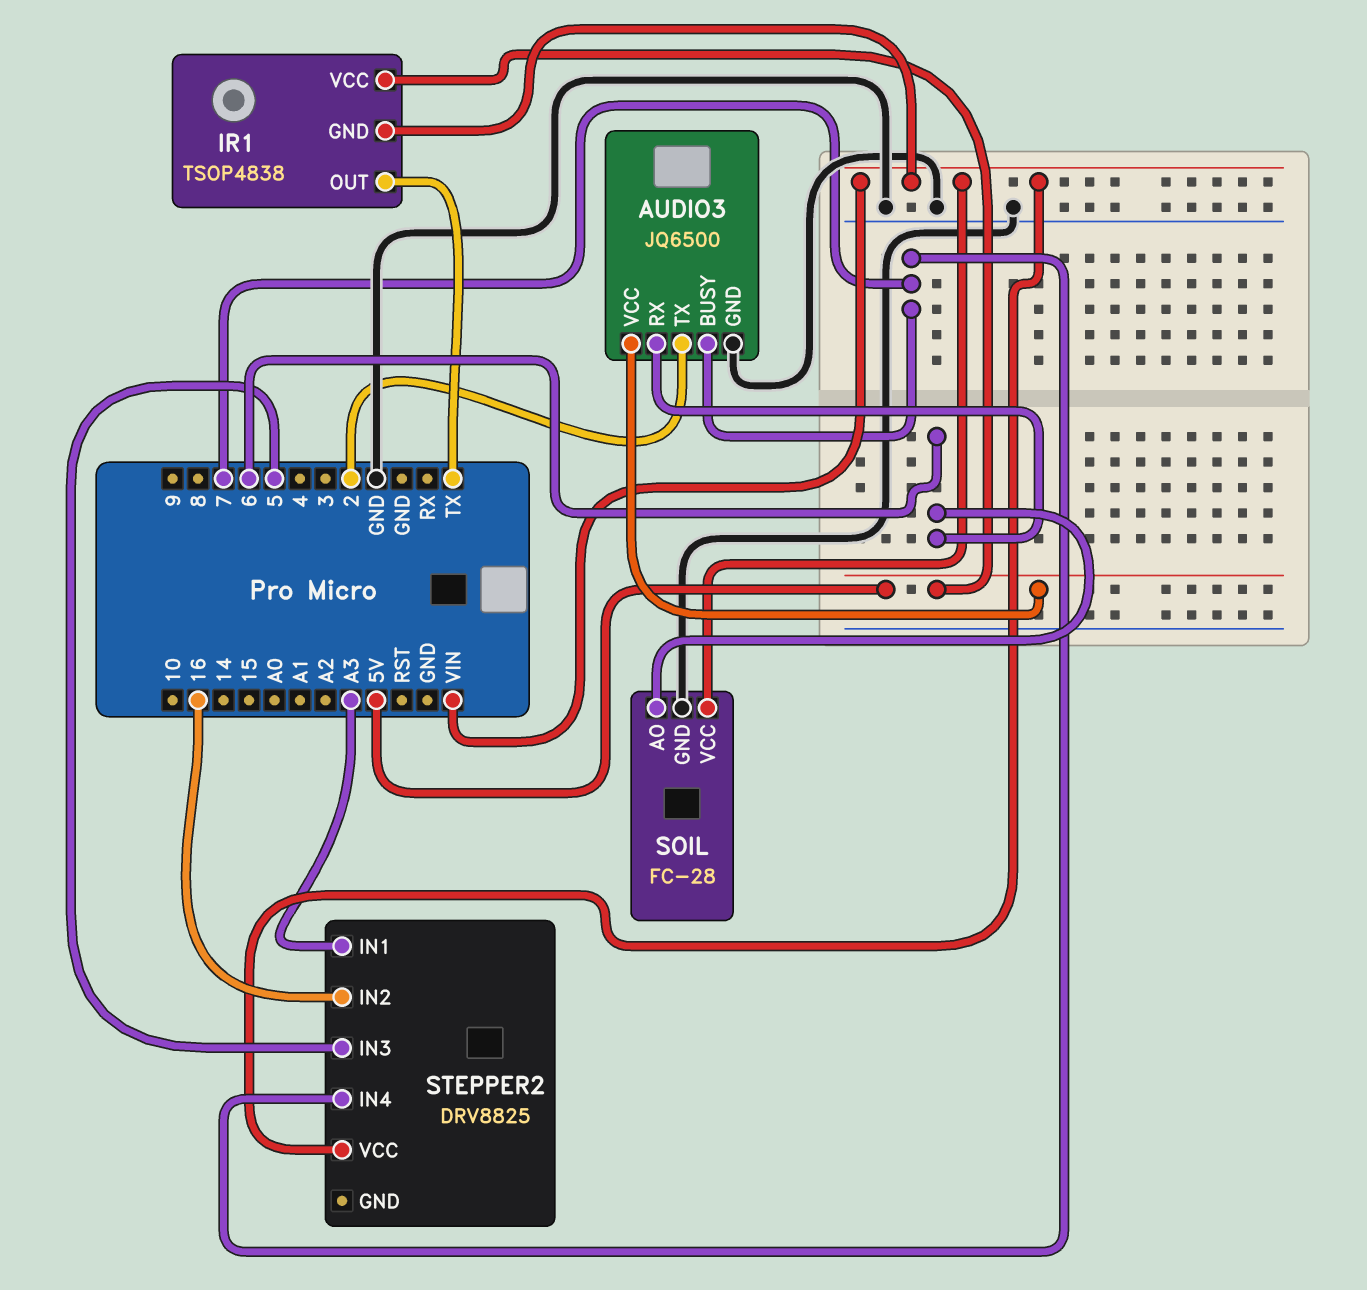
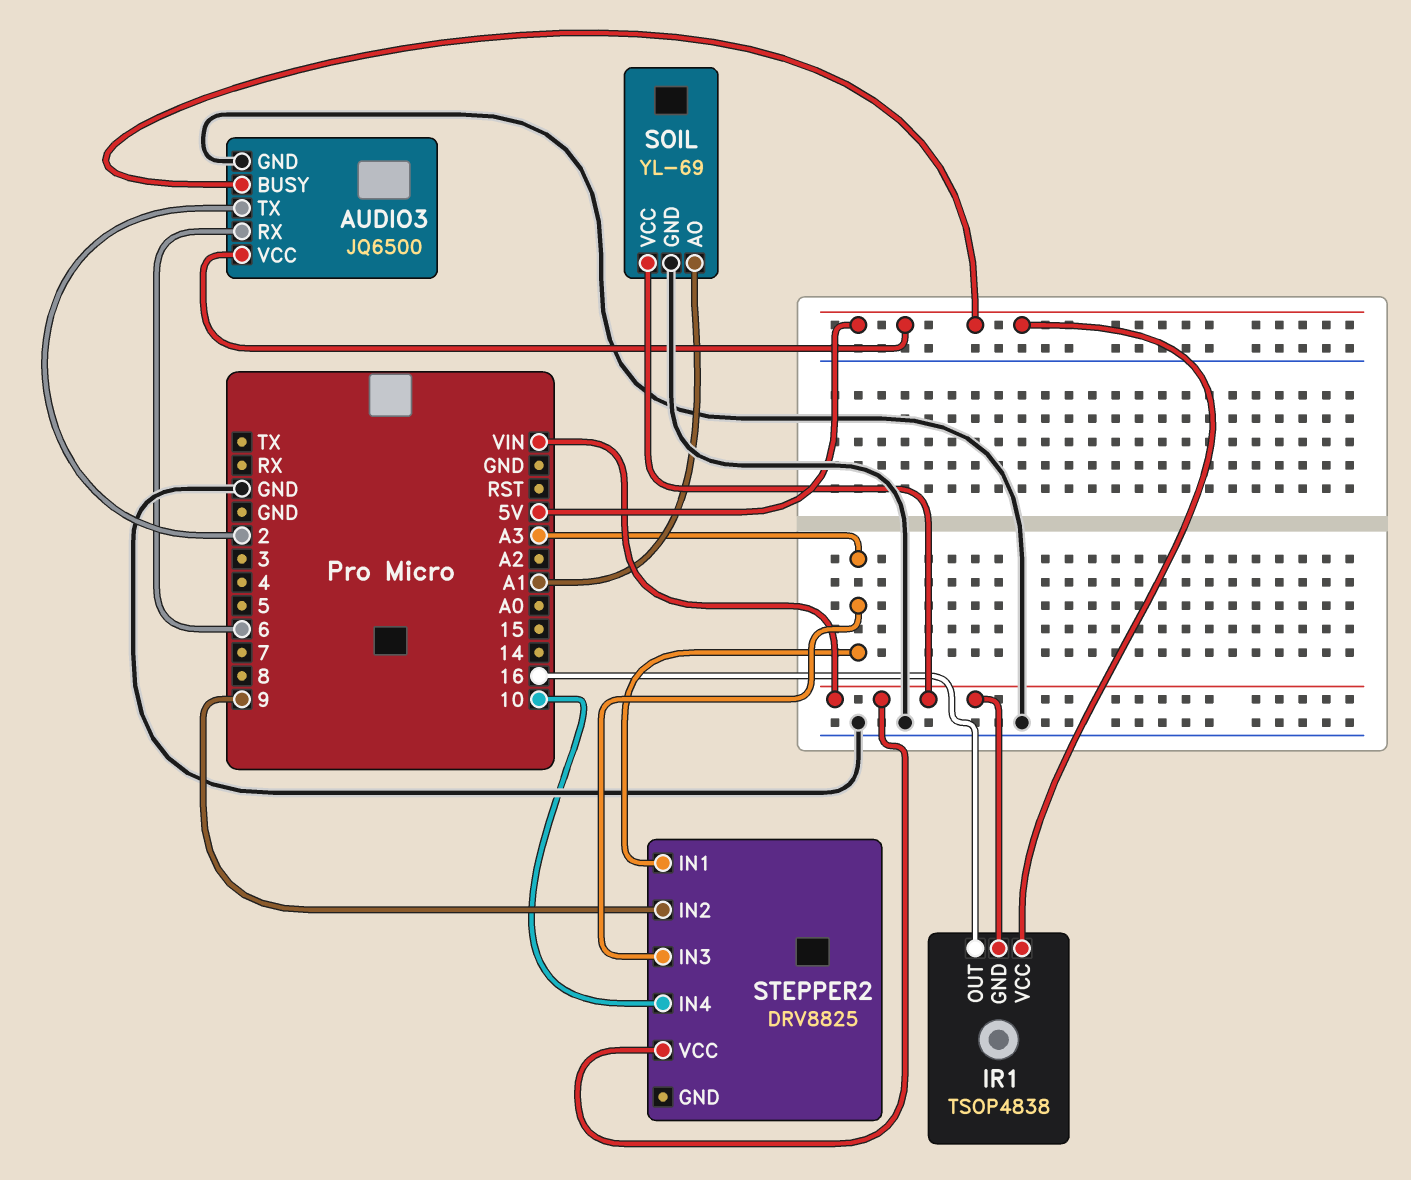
AUDIO3 pin BUSY: 7 -> 5V
IR1 pin OUT: TX -> 16
SOIL: FC-28 -> YL-69
SOIL pin AO: 6 -> A1
STEPPER2 pin IN2: 16 -> 9
STEPPER2 pin IN3: 5 -> A3
STEPPER2 pin IN4: 7 -> 10

